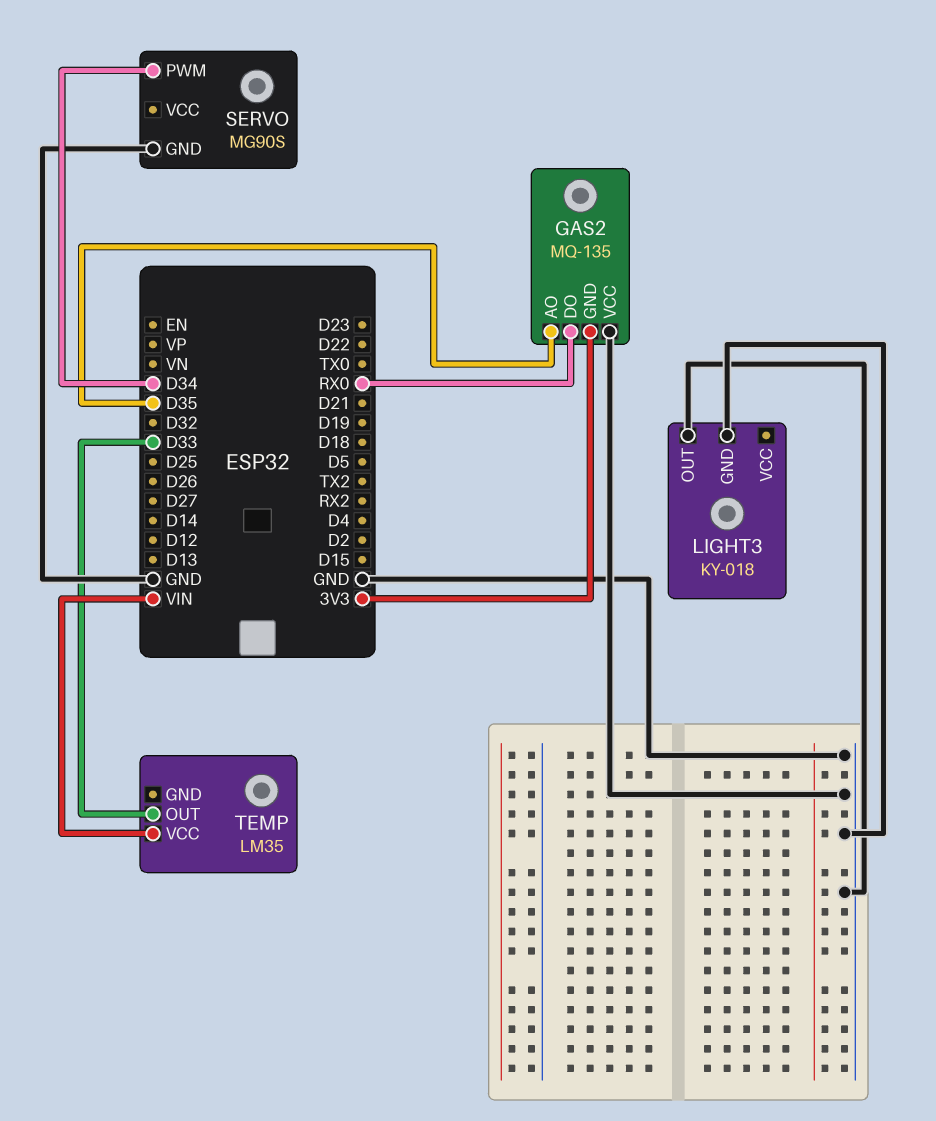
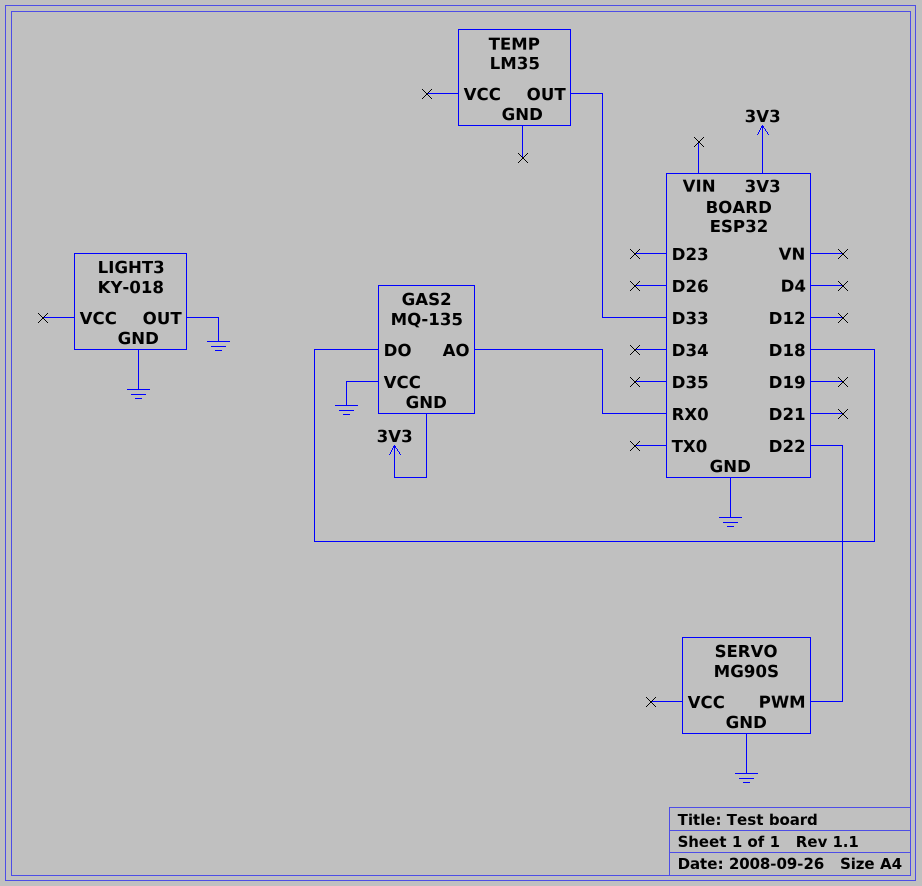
GAS2 pin AO: D35 -> RX0
GAS2 pin DO: RX0 -> D18
SERVO pin PWM: D34 -> D22
TEMP pin VCC: VIN -> none

